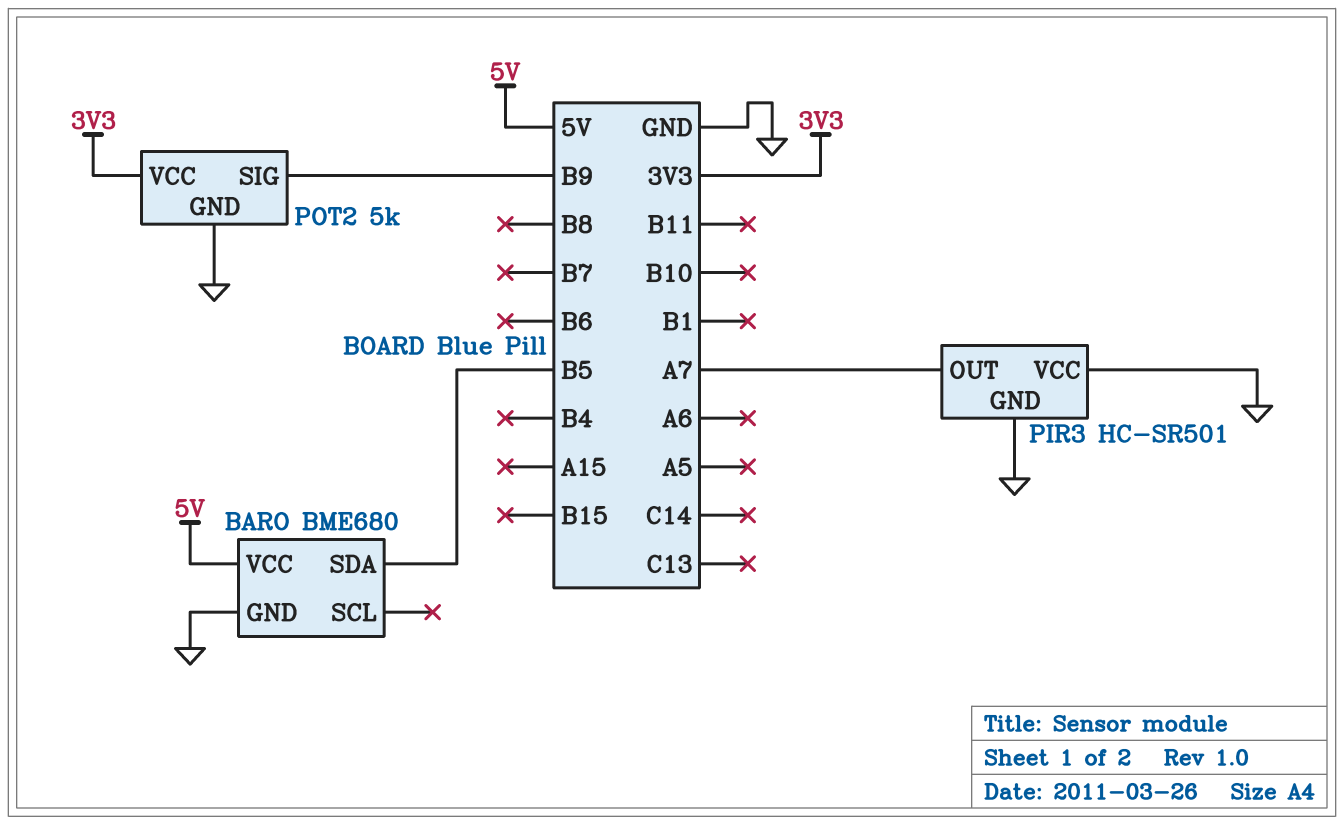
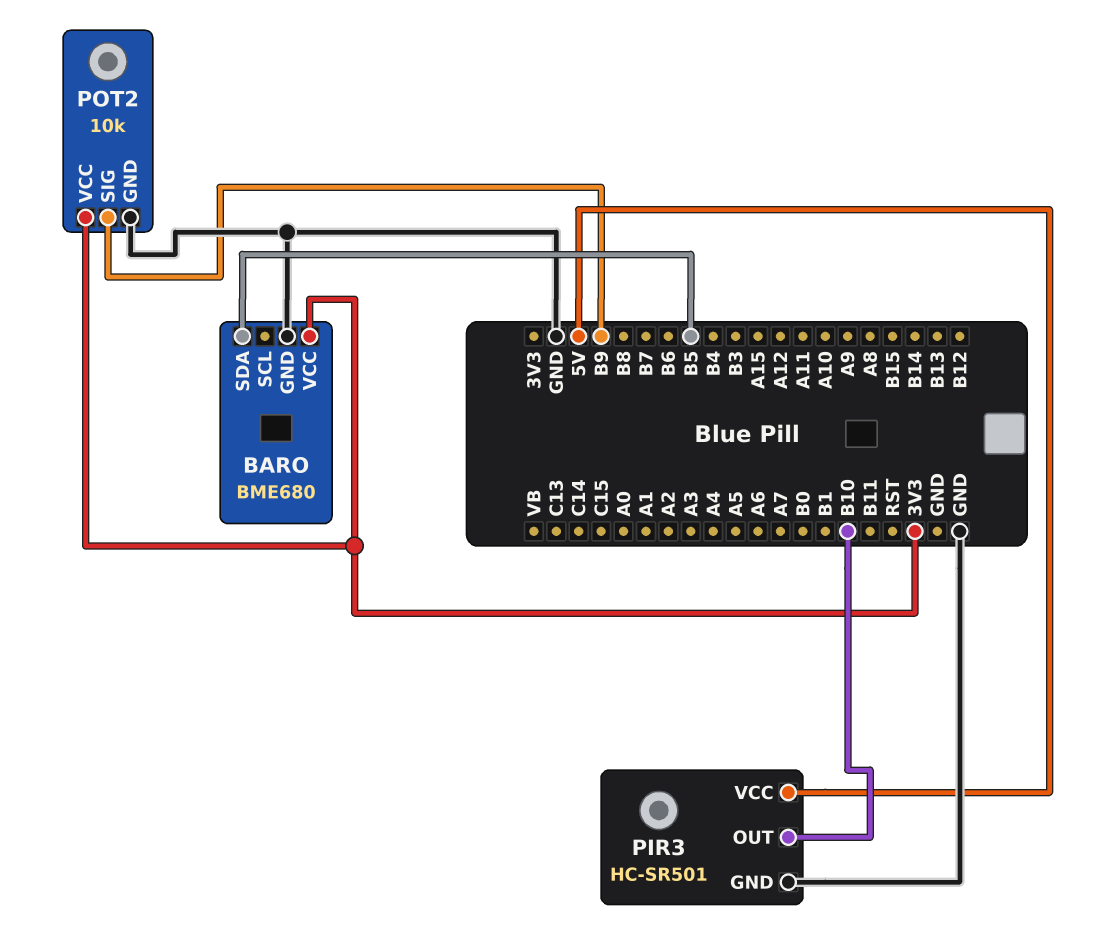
BARO pin VCC: 5V -> 3V3
PIR3 pin OUT: A7 -> B10
PIR3 pin VCC: GND -> 5V
POT2: 5k -> 10k

